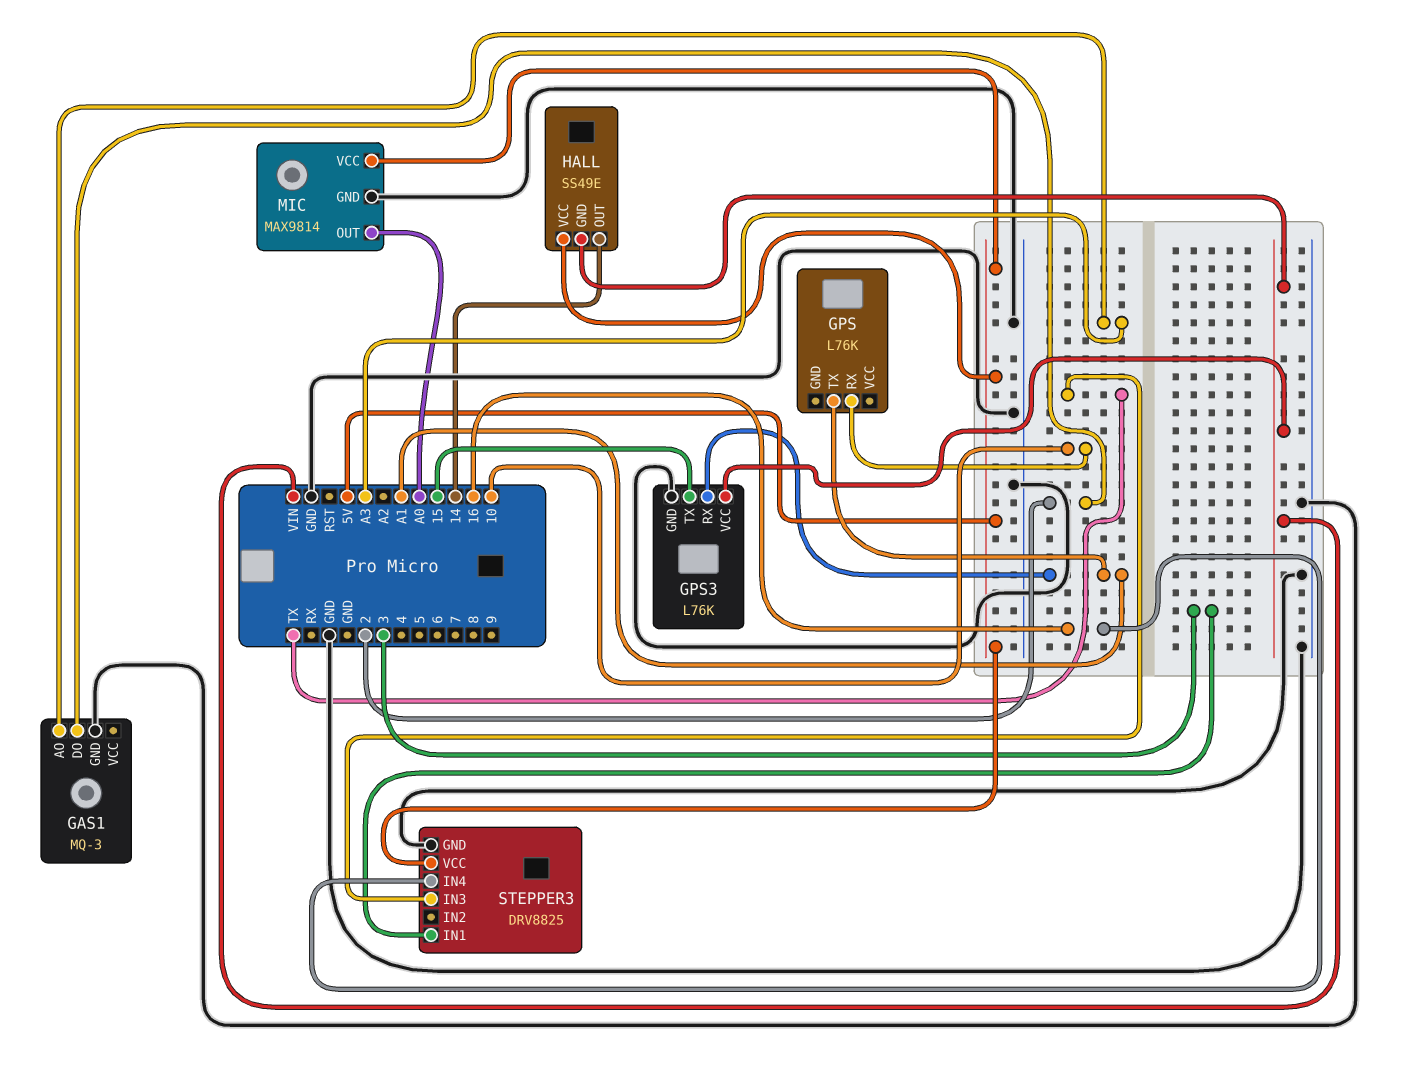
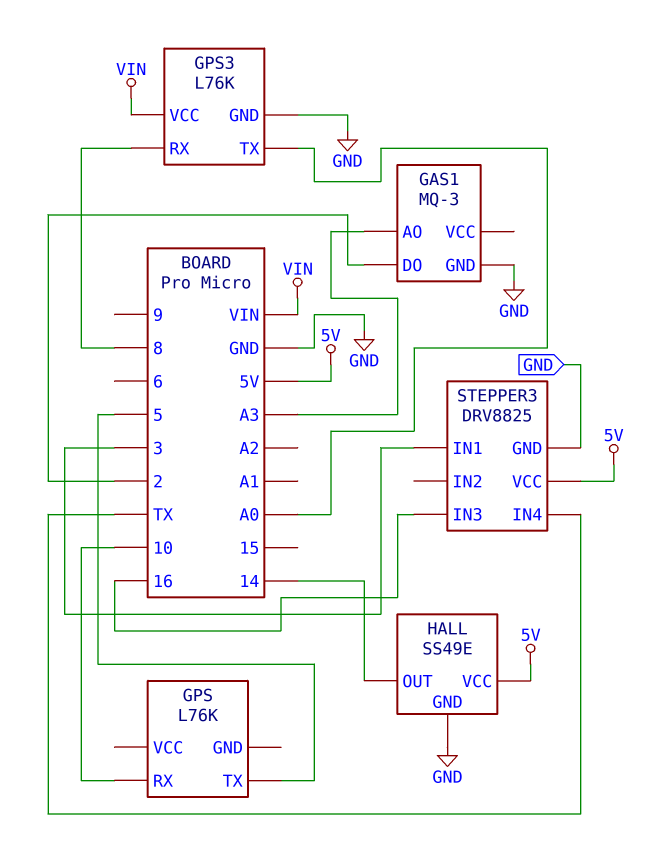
GPS pin TX: A1 -> 5
GPS3 pin RX: A1 -> 8
GPS3 pin TX: 15 -> A0
HALL pin GND: VIN -> GND
MIC: MAX9814 -> none
MIC pin GND: GND -> none
MIC pin OUT: A0 -> none
MIC pin VCC: 5V -> none
STEPPER3 pin IN3: TX -> 16
STEPPER3 pin IN4: 16 -> TX

